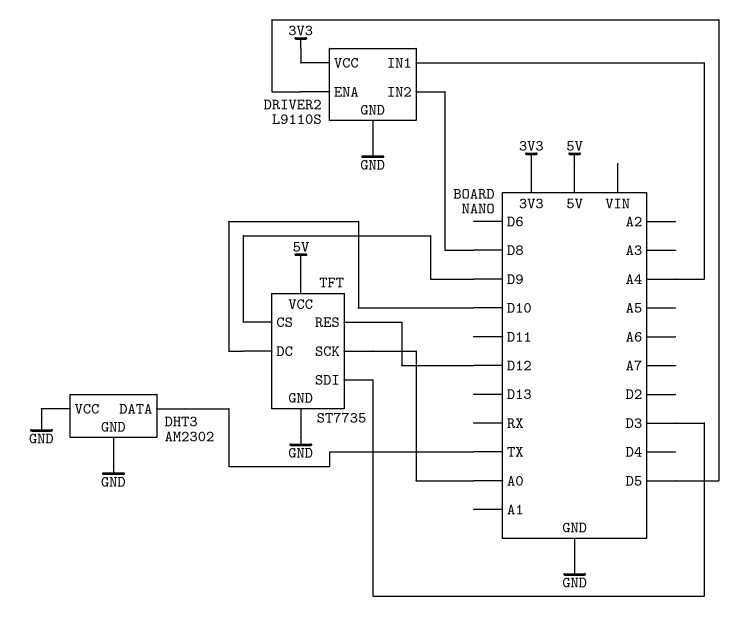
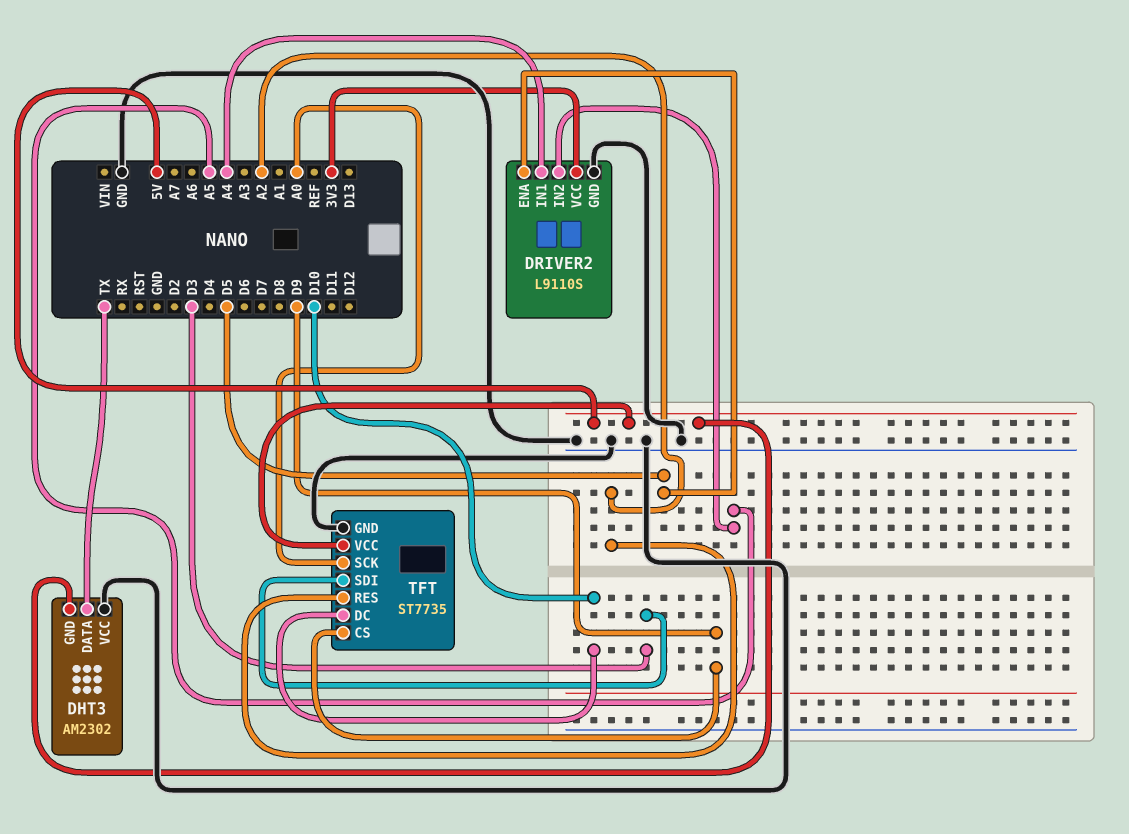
DHT3 pin GND: GND -> 5V
DRIVER2 pin IN2: D8 -> A5
TFT pin RES: D12 -> A2

